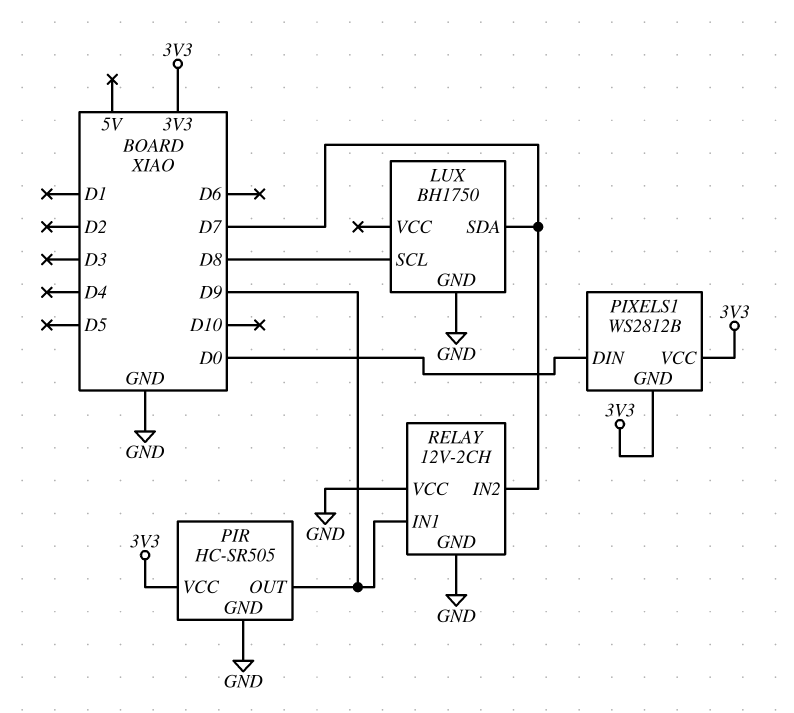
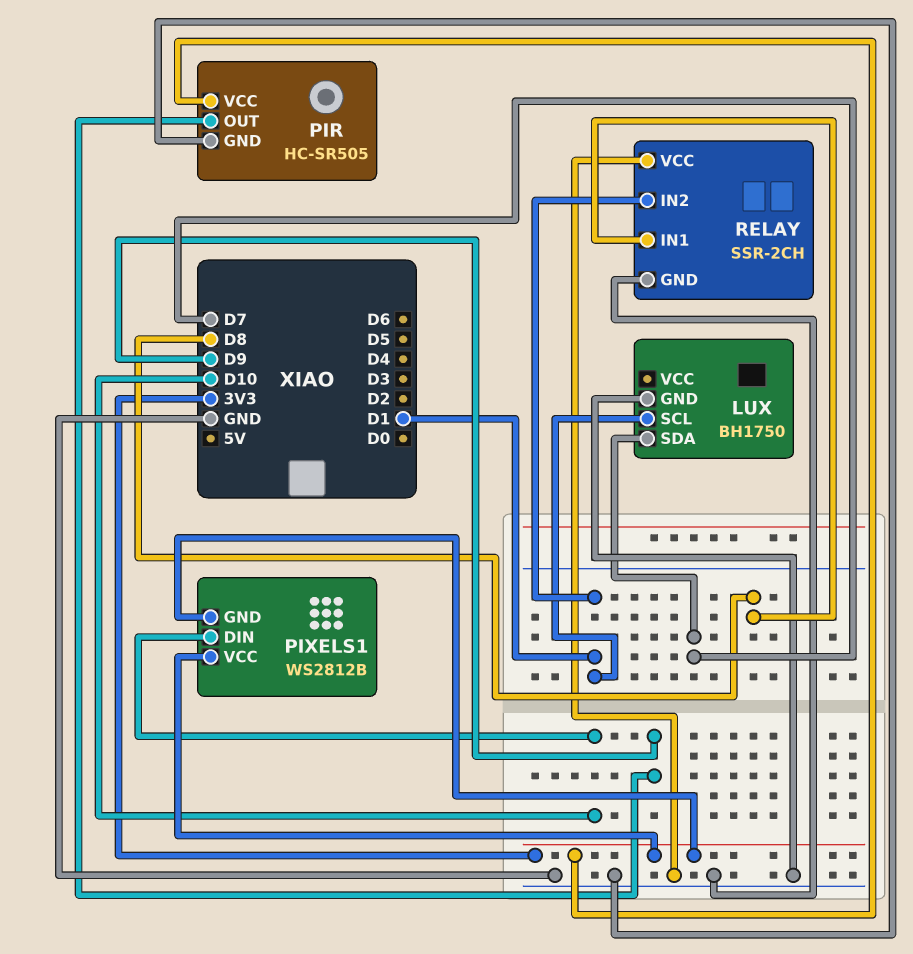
LUX pin SCL: D8 -> D1
PIXELS1 pin DIN: D0 -> D10
RELAY: 12V-2CH -> SSR-2CH
RELAY pin IN1: D9 -> D8
RELAY pin IN2: D7 -> D1

